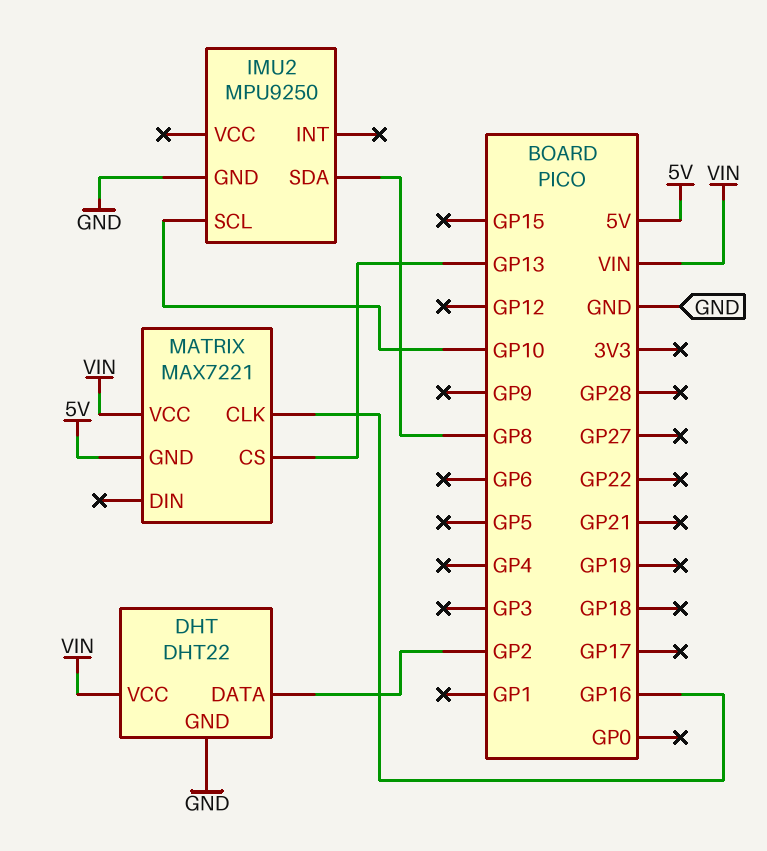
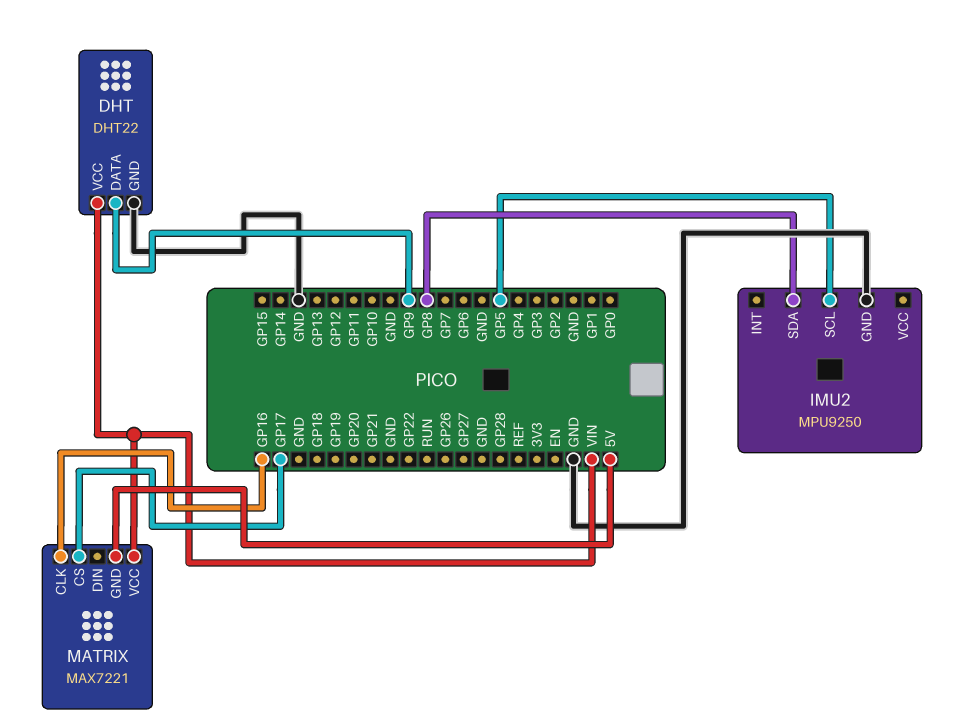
DHT pin DATA: GP2 -> GP9
IMU2 pin SCL: GP10 -> GP5
MATRIX pin CS: GP13 -> GP17

